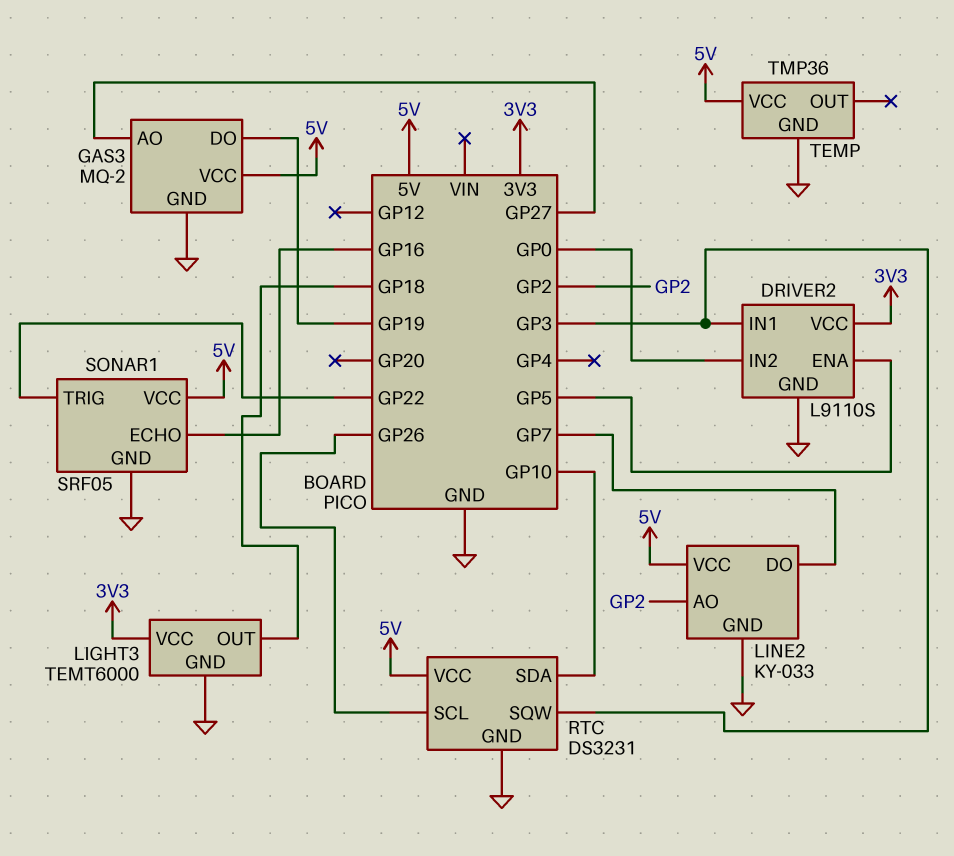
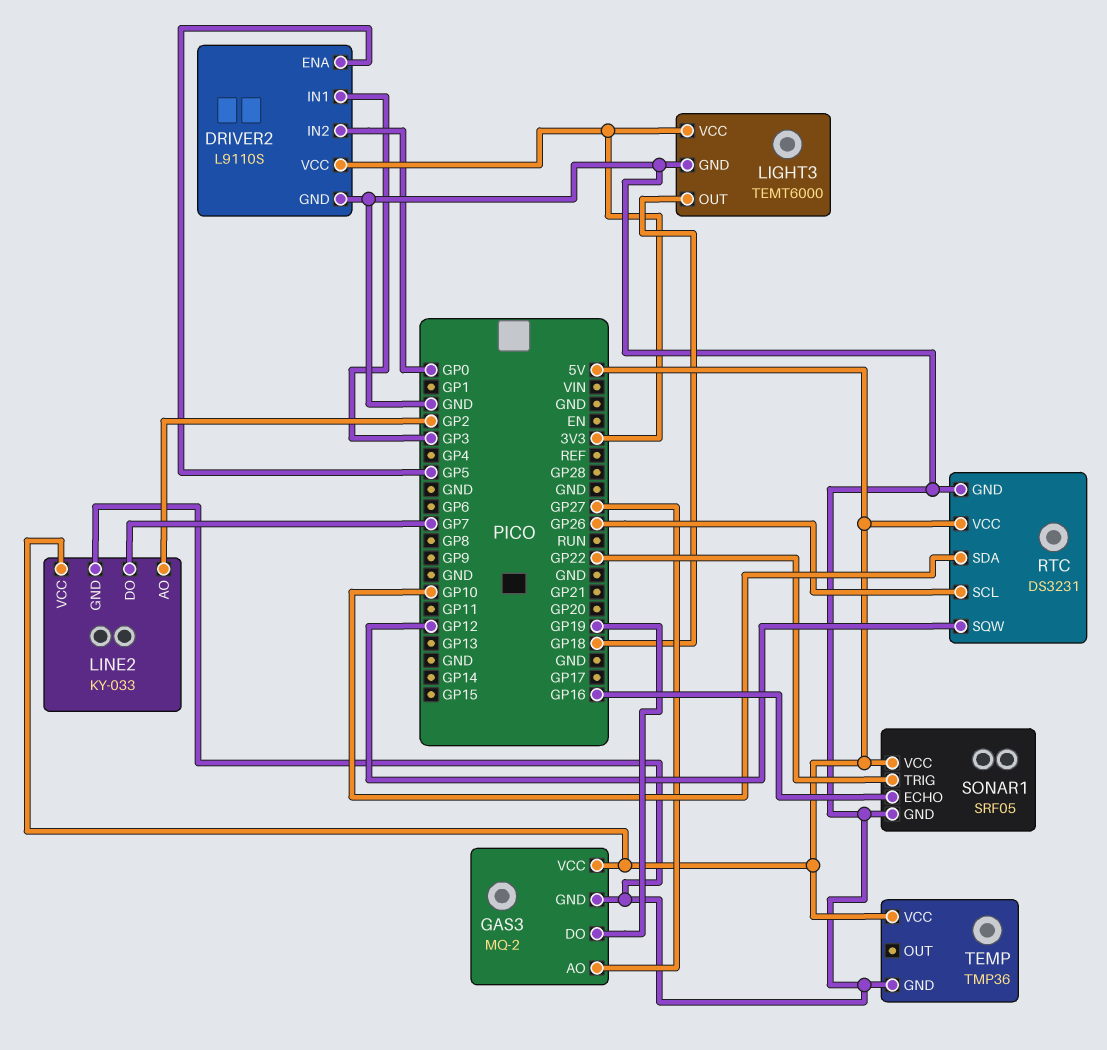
RTC pin SQW: GP3 -> GP12

